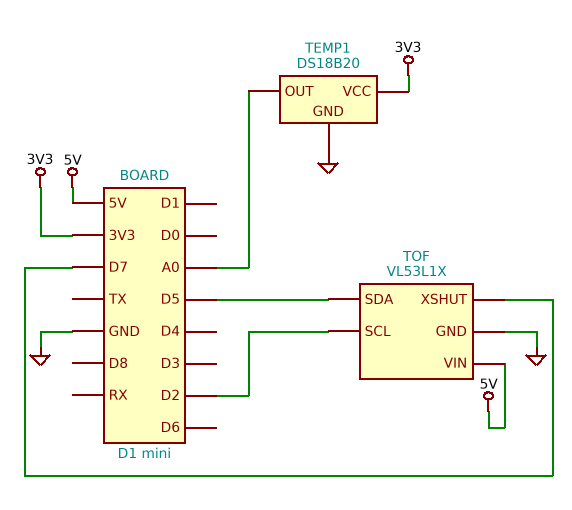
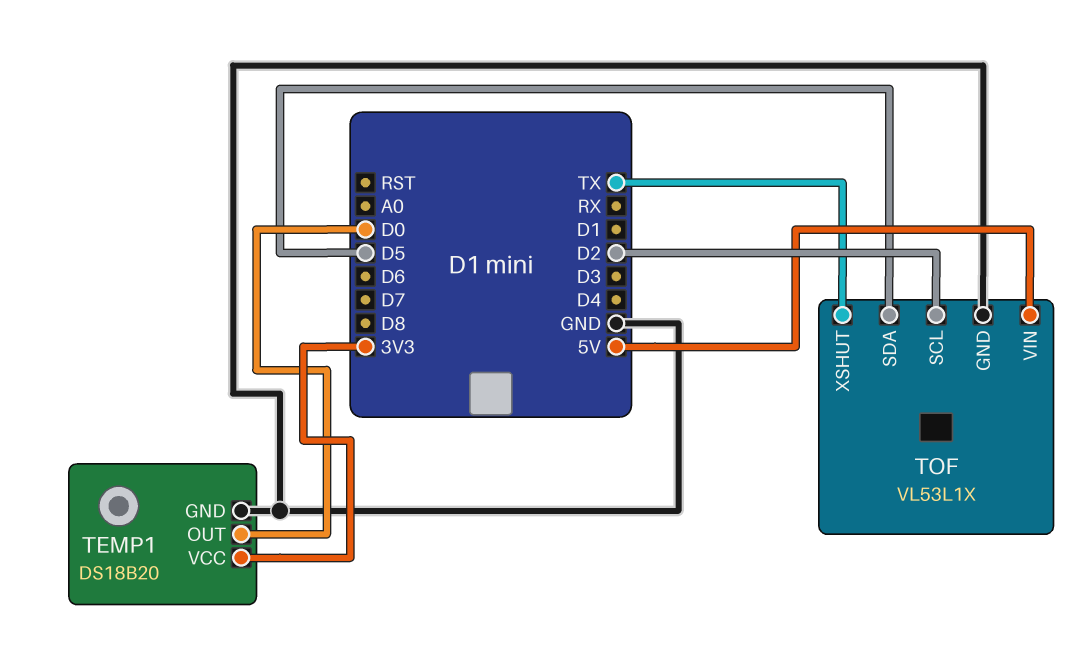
TEMP1 pin OUT: A0 -> D0
TOF pin XSHUT: D7 -> TX

